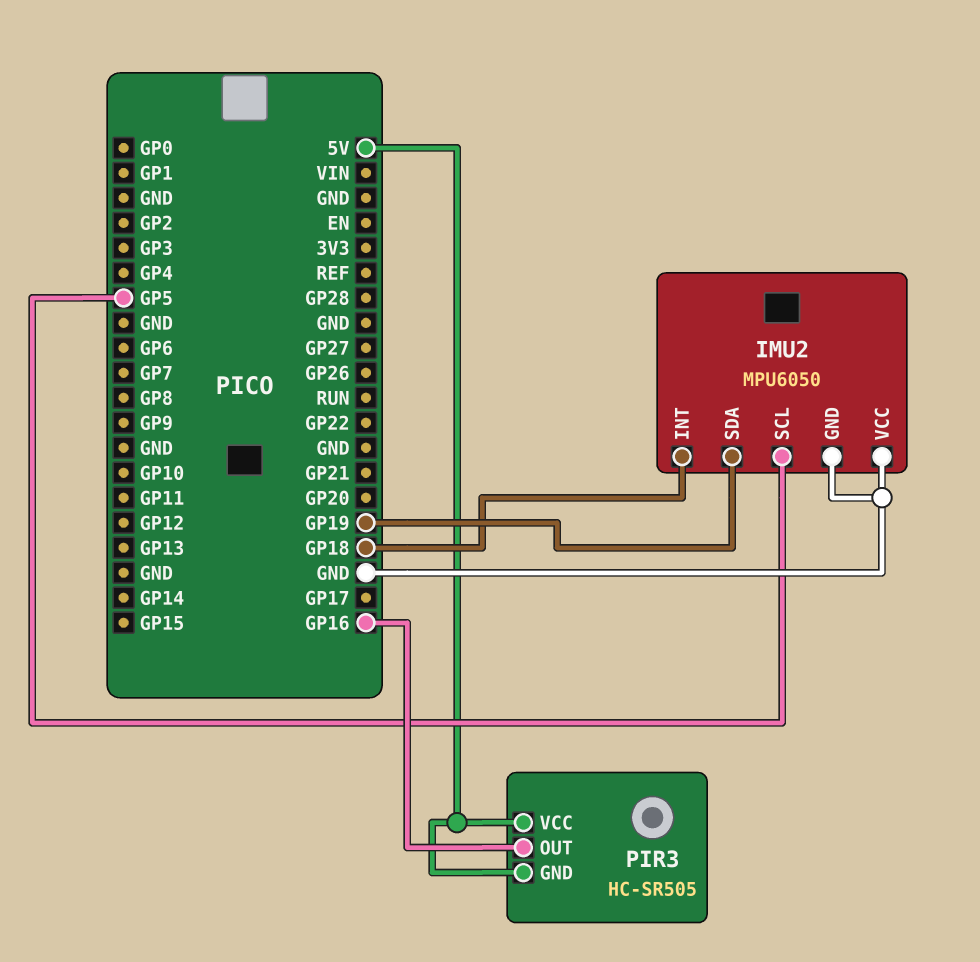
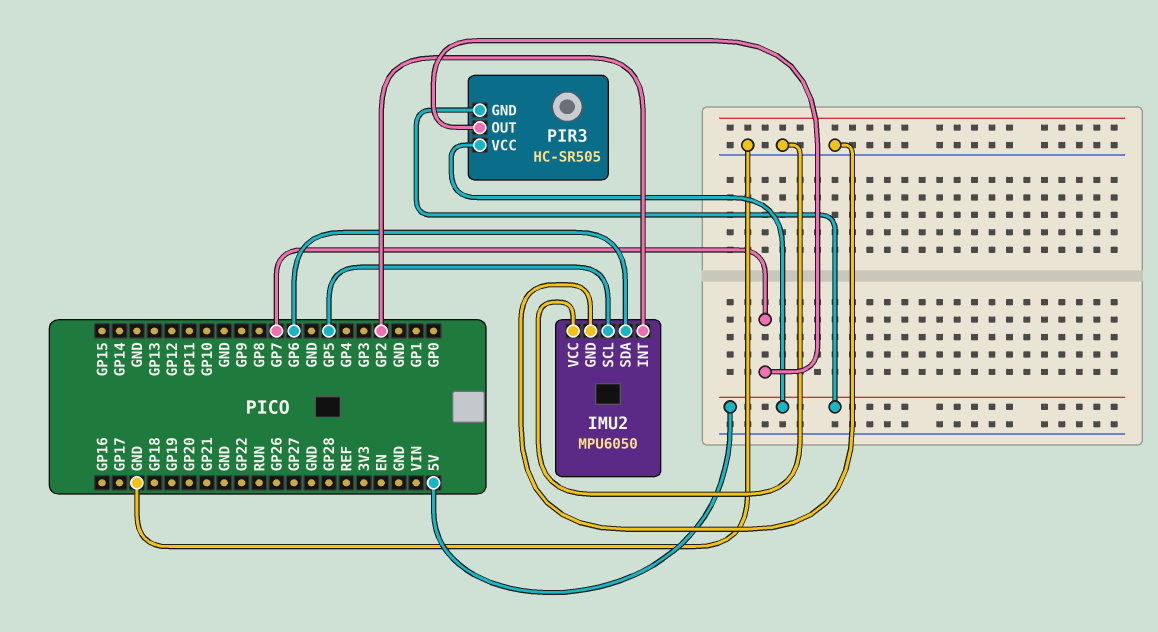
IMU2 pin INT: GP18 -> GP2
IMU2 pin SDA: GP19 -> GP6
PIR3 pin OUT: GP16 -> GP7

